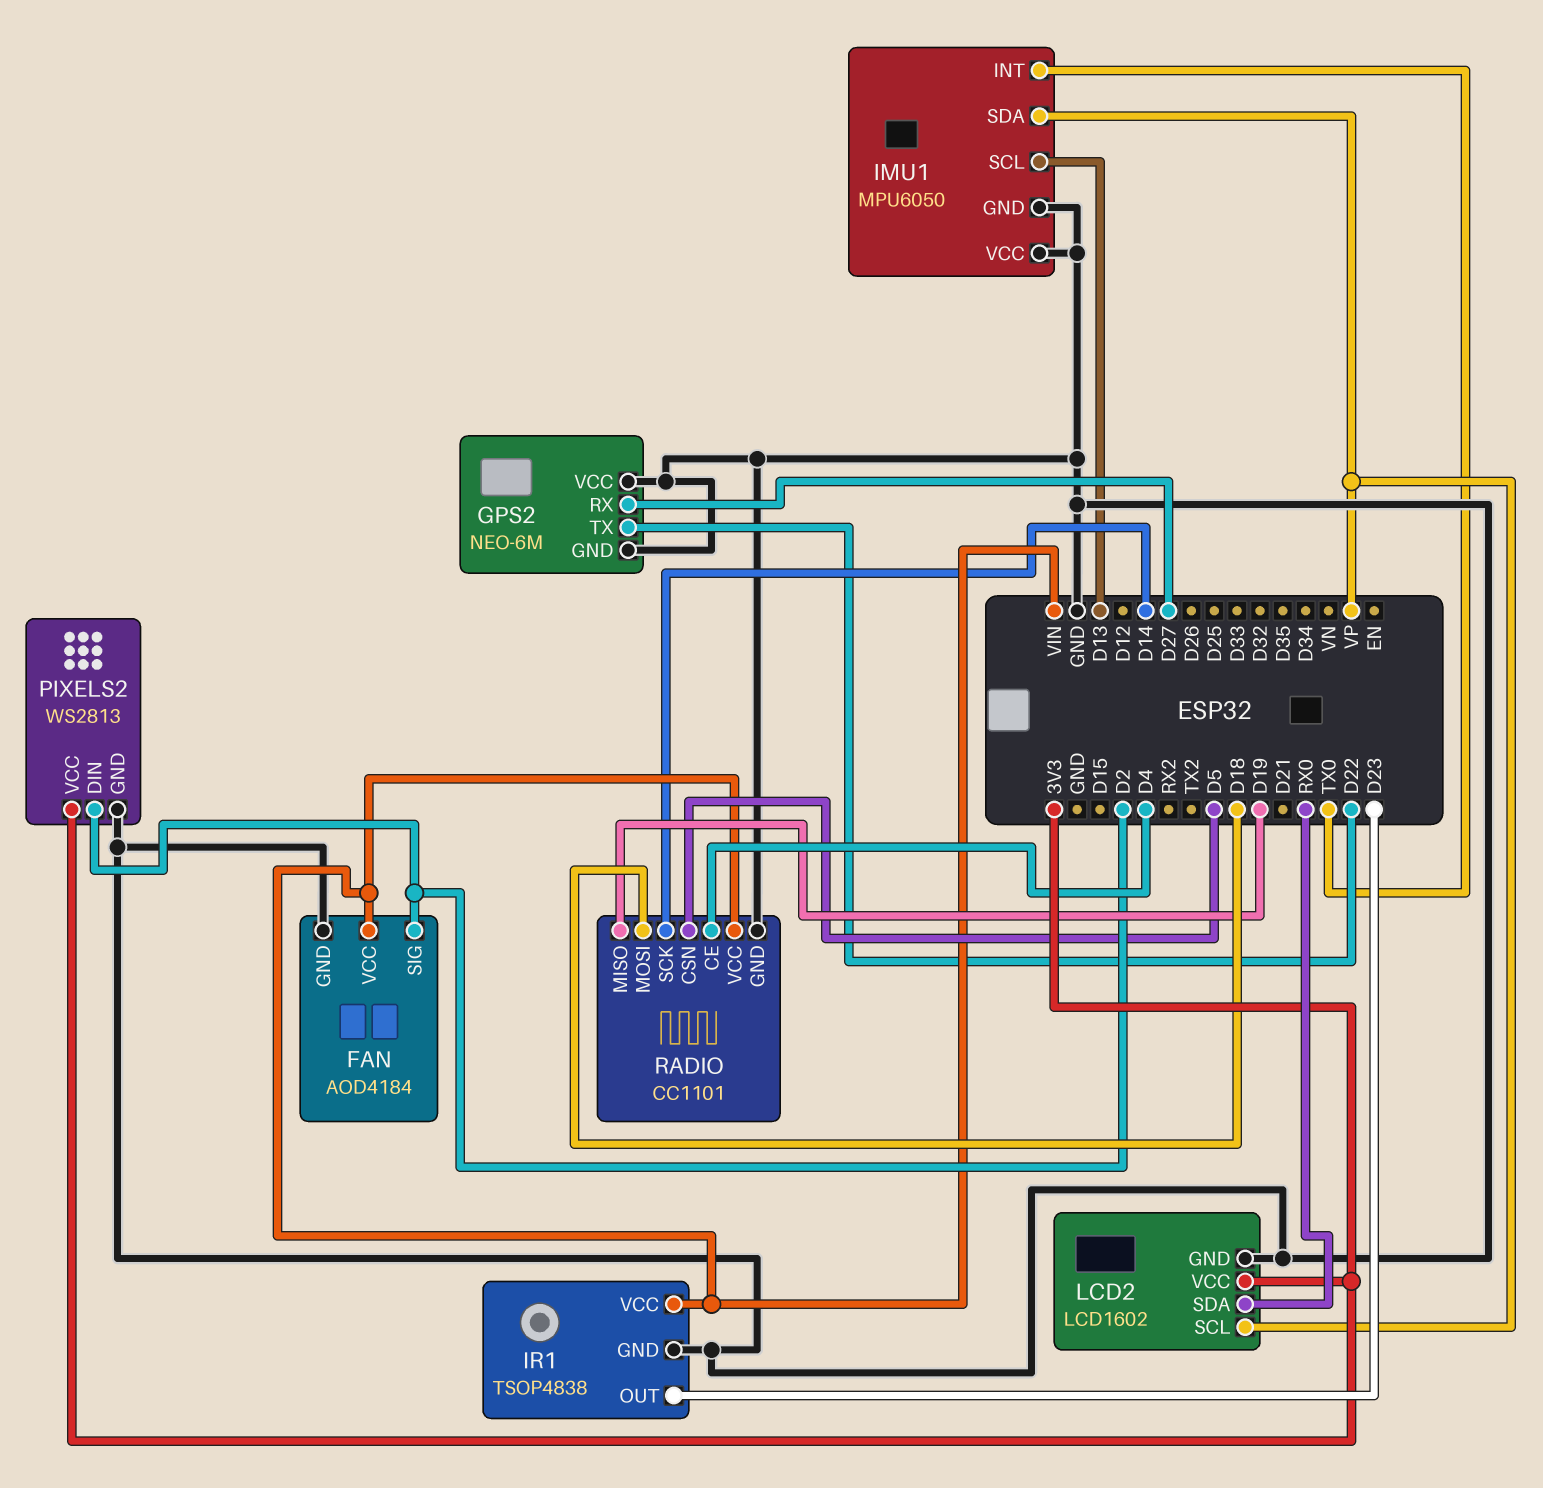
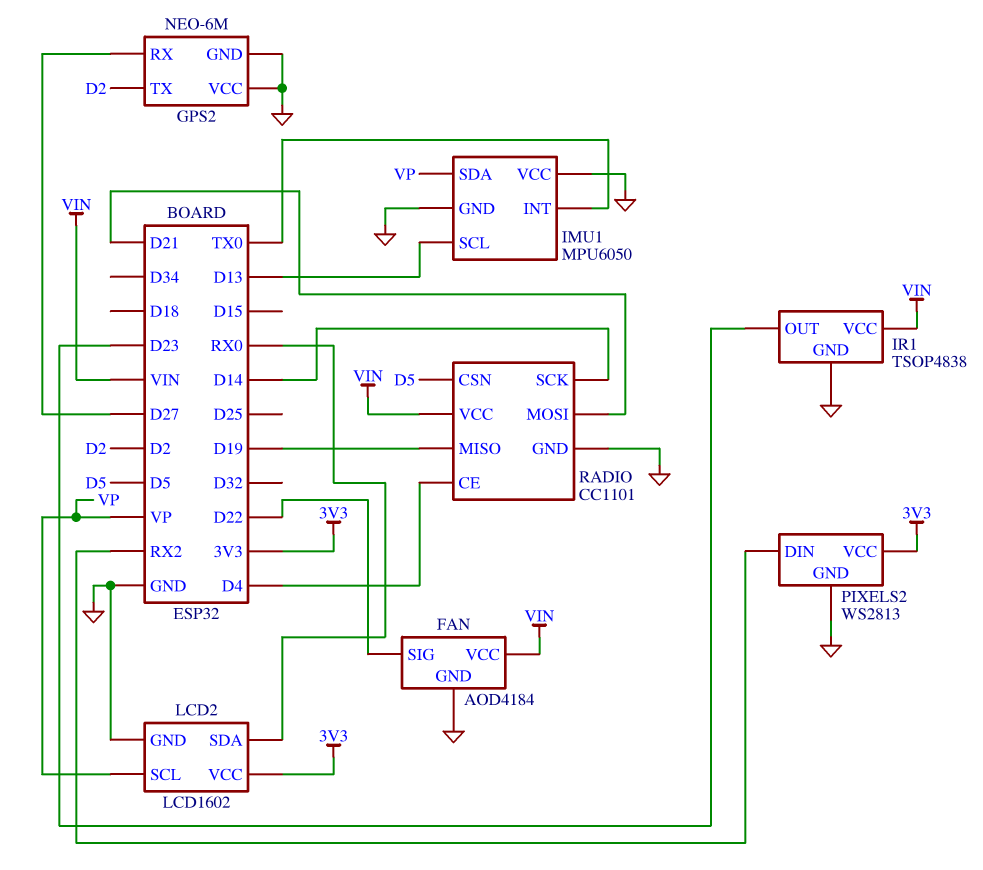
FAN pin SIG: D2 -> D22
GPS2 pin TX: D22 -> D2
PIXELS2 pin DIN: D2 -> RX2
RADIO pin MOSI: D18 -> D21

